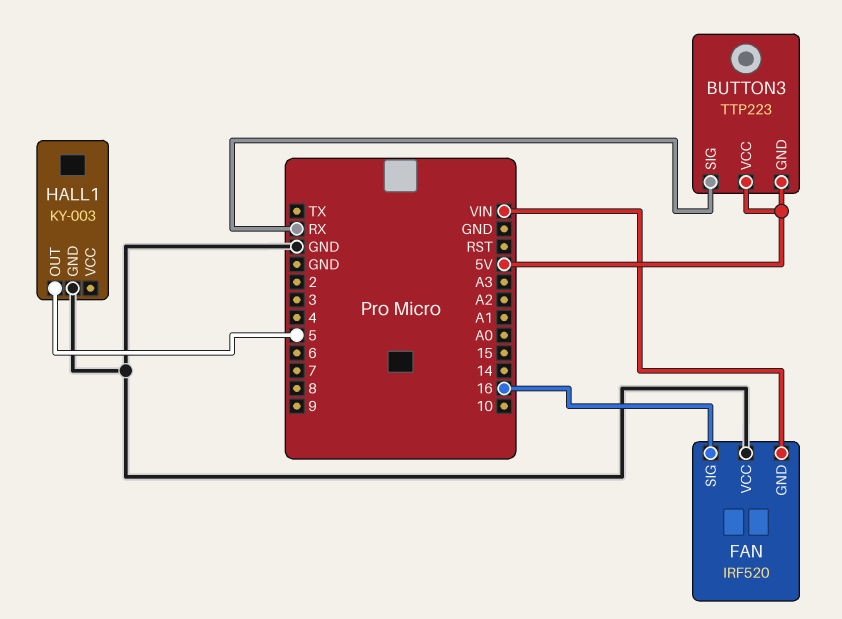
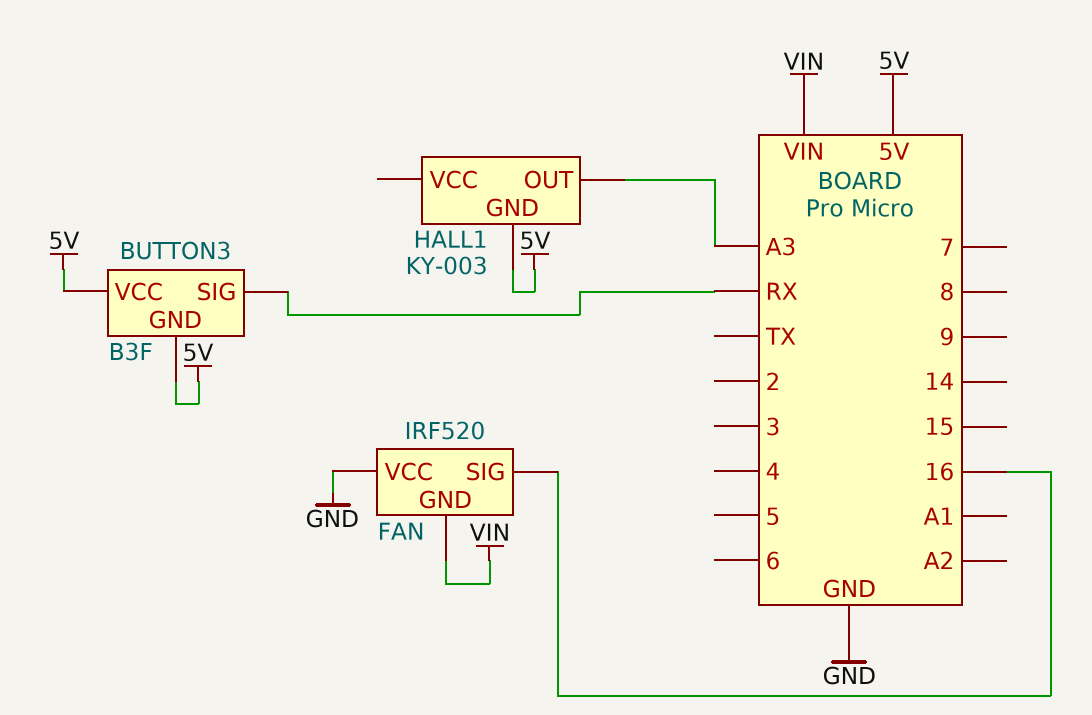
BUTTON3: TTP223 -> B3F
HALL1 pin GND: GND -> 5V
HALL1 pin OUT: 5 -> A3

